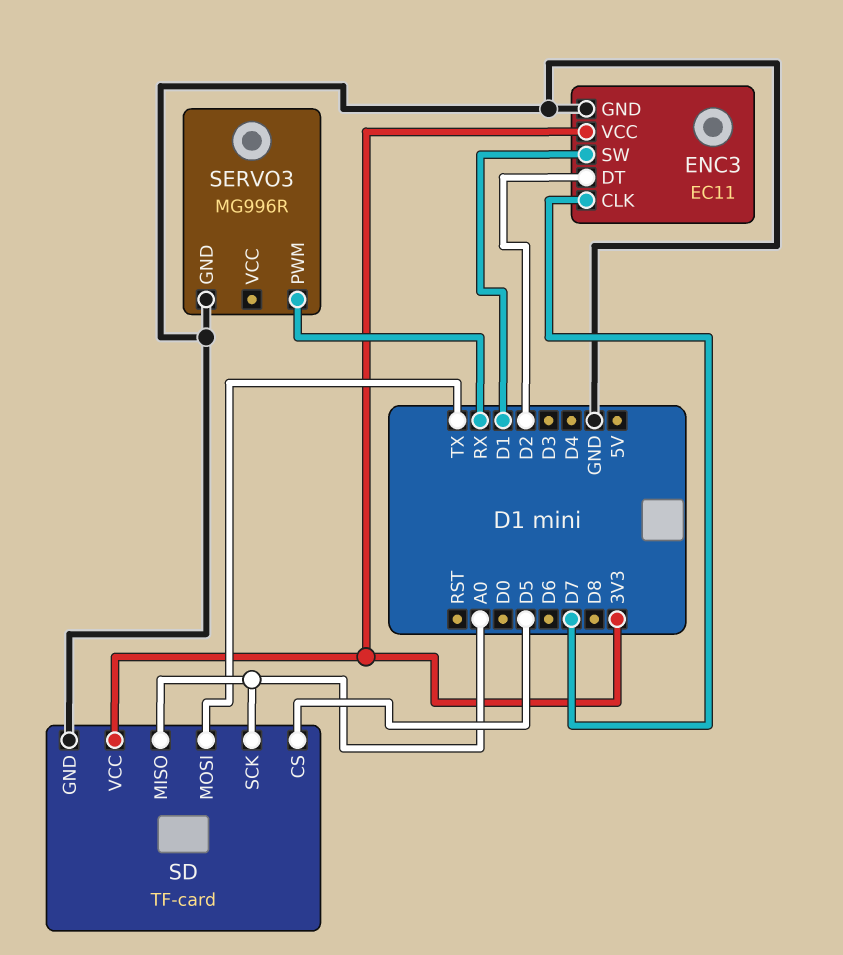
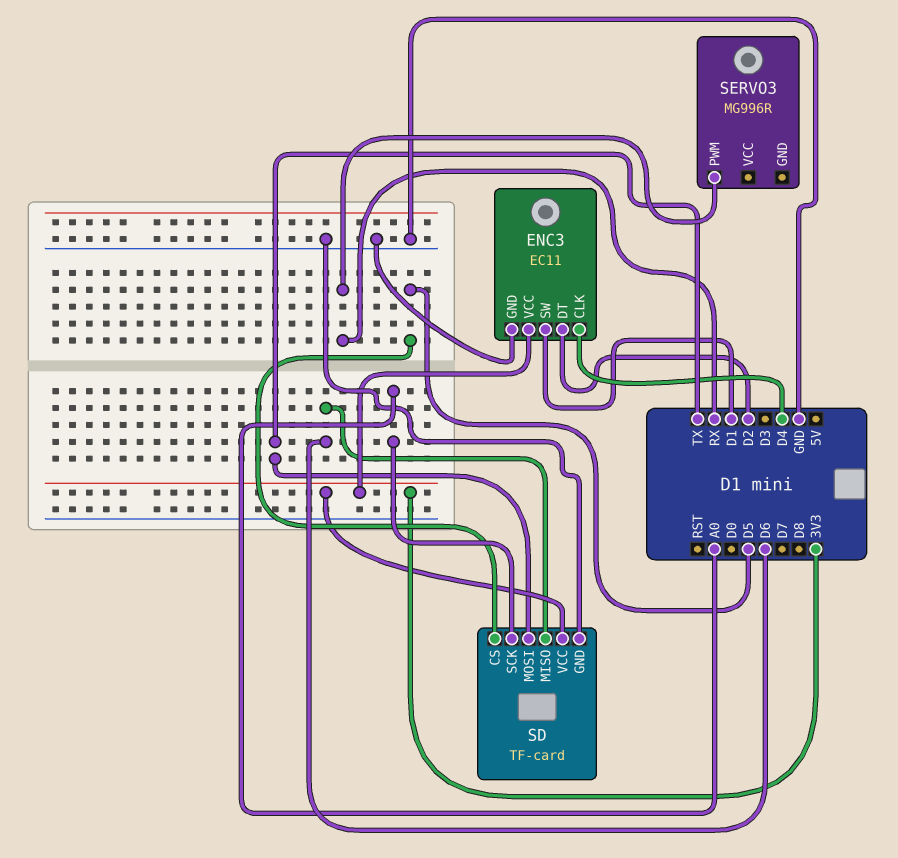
ENC3 pin CLK: D7 -> D4
SD pin MISO: A0 -> D6
SERVO3 pin GND: GND -> none

